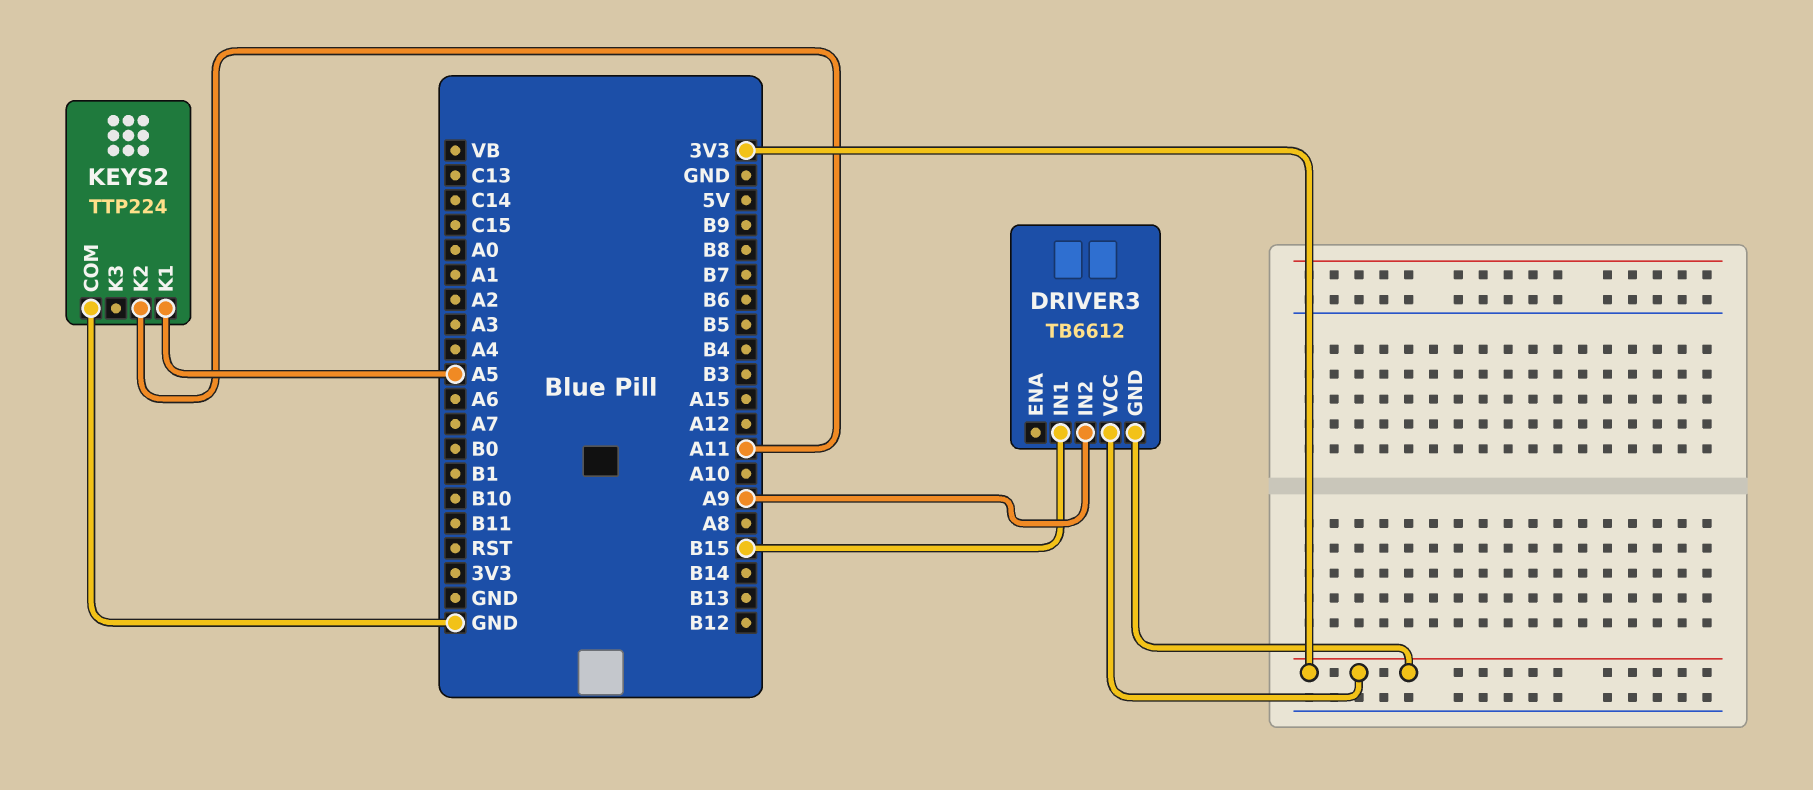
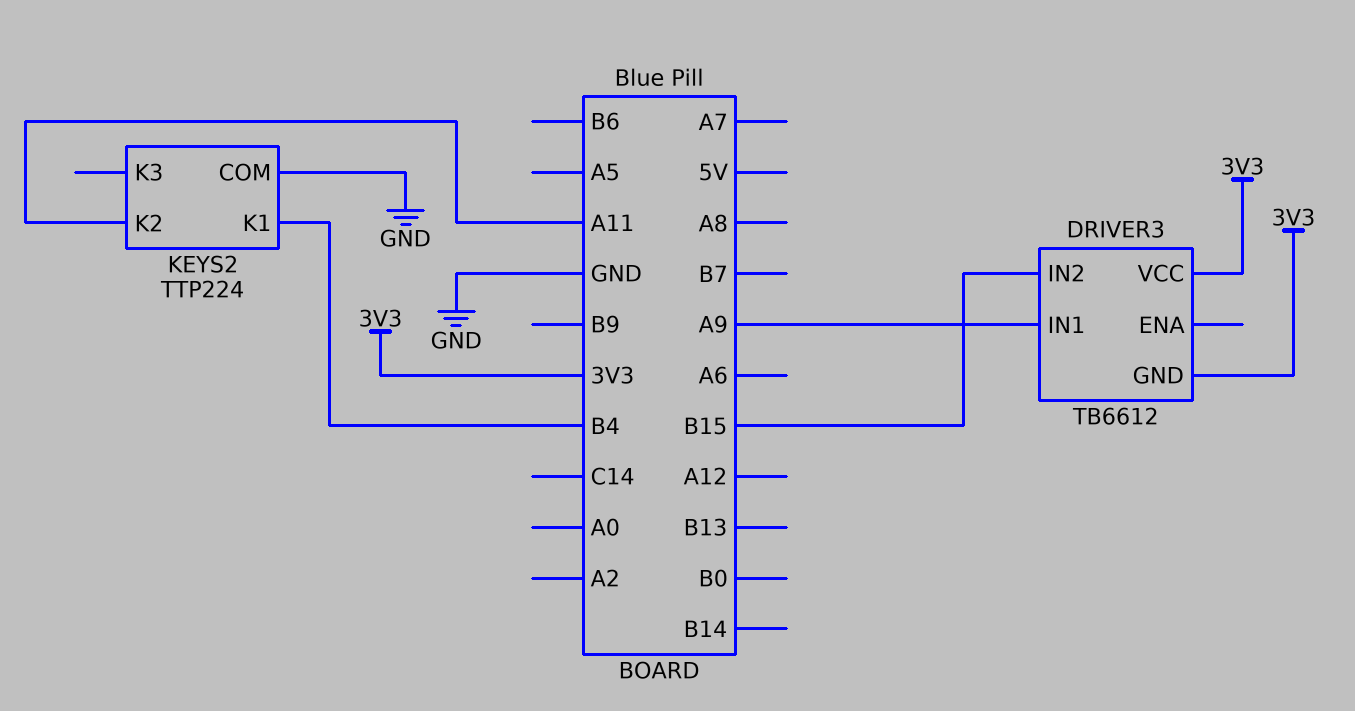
DRIVER3 pin IN1: B15 -> A9
DRIVER3 pin IN2: A9 -> B15
KEYS2 pin K1: A5 -> B4

